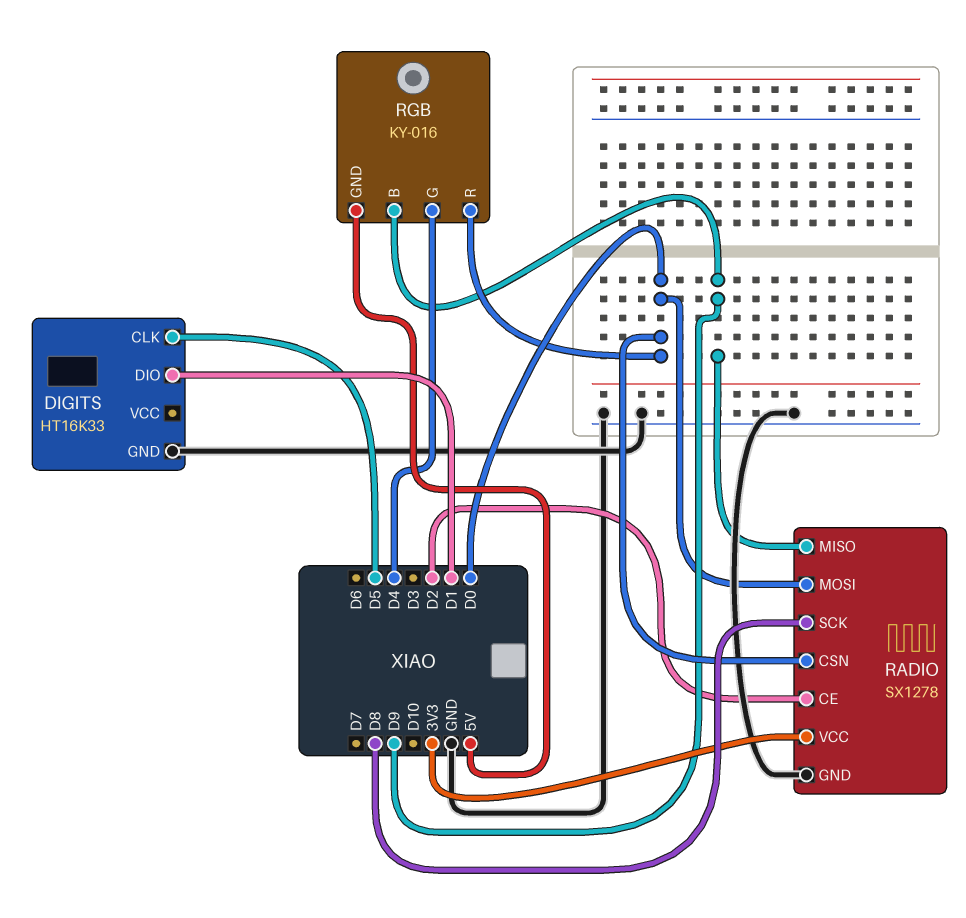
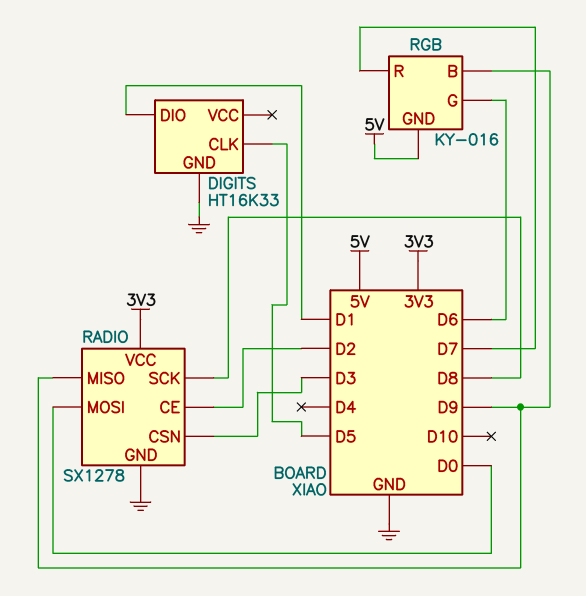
RADIO pin CSN: D0 -> D3
RGB pin G: D4 -> D6
RGB pin R: D0 -> D7

